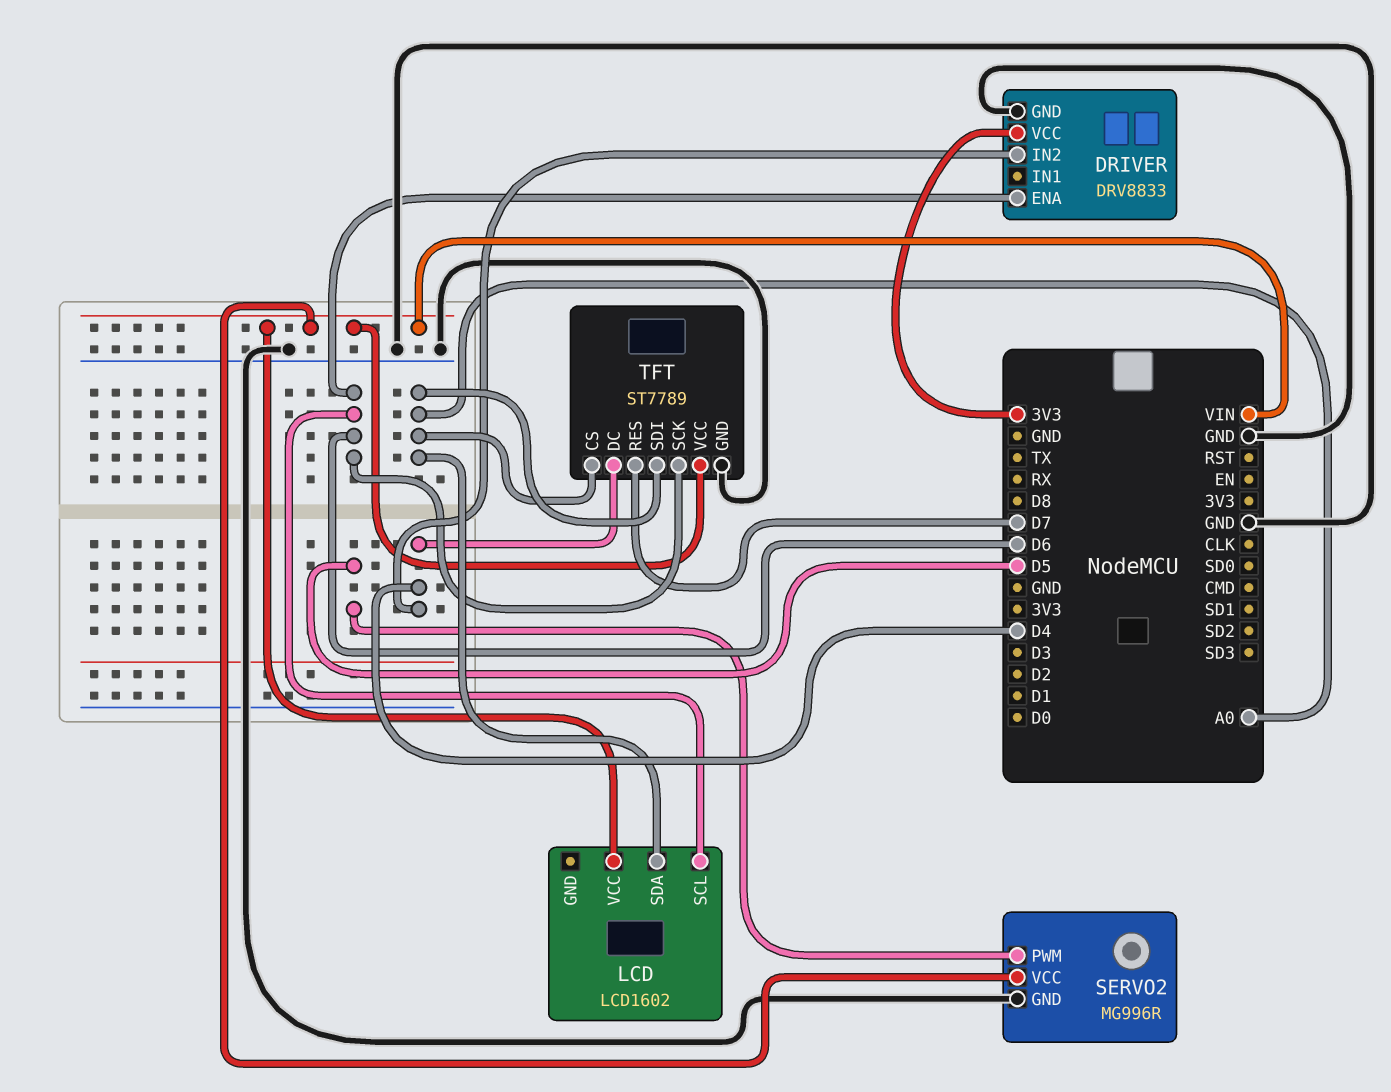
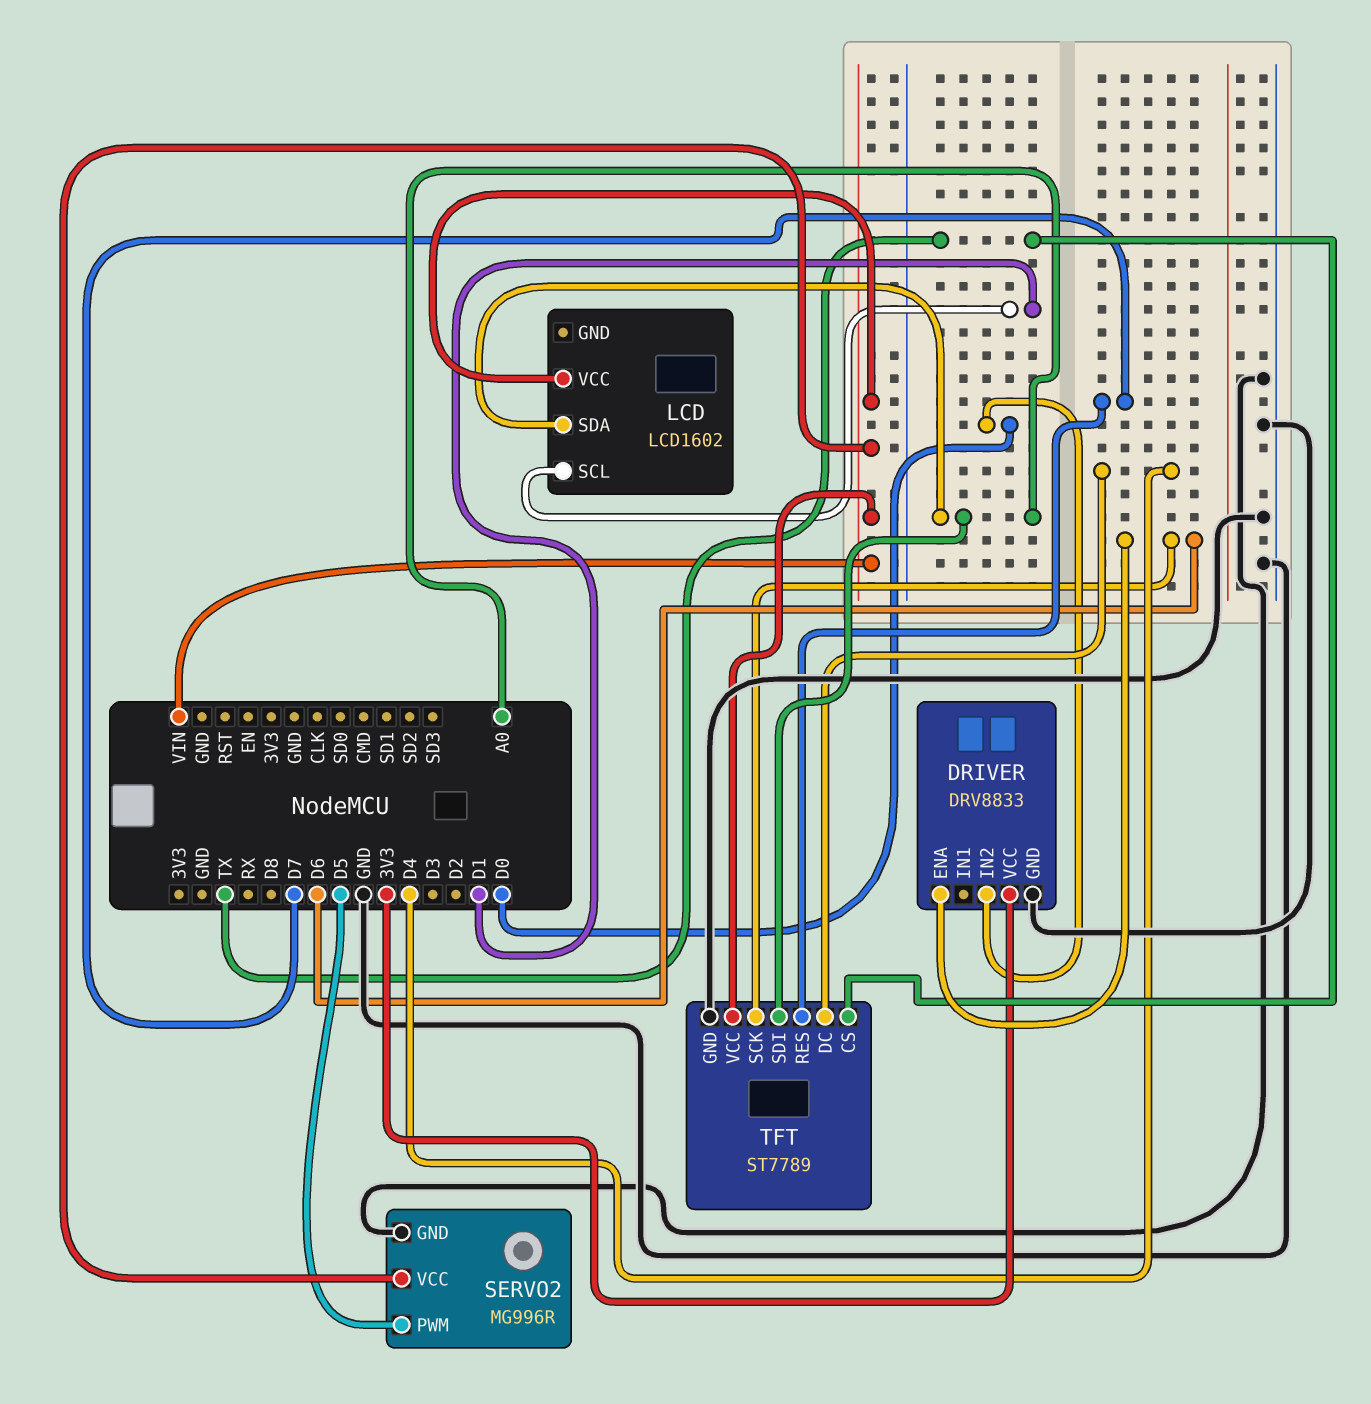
DRIVER pin IN2: D4 -> D0
LCD pin SCL: D6 -> D1
TFT pin CS: A0 -> TX

